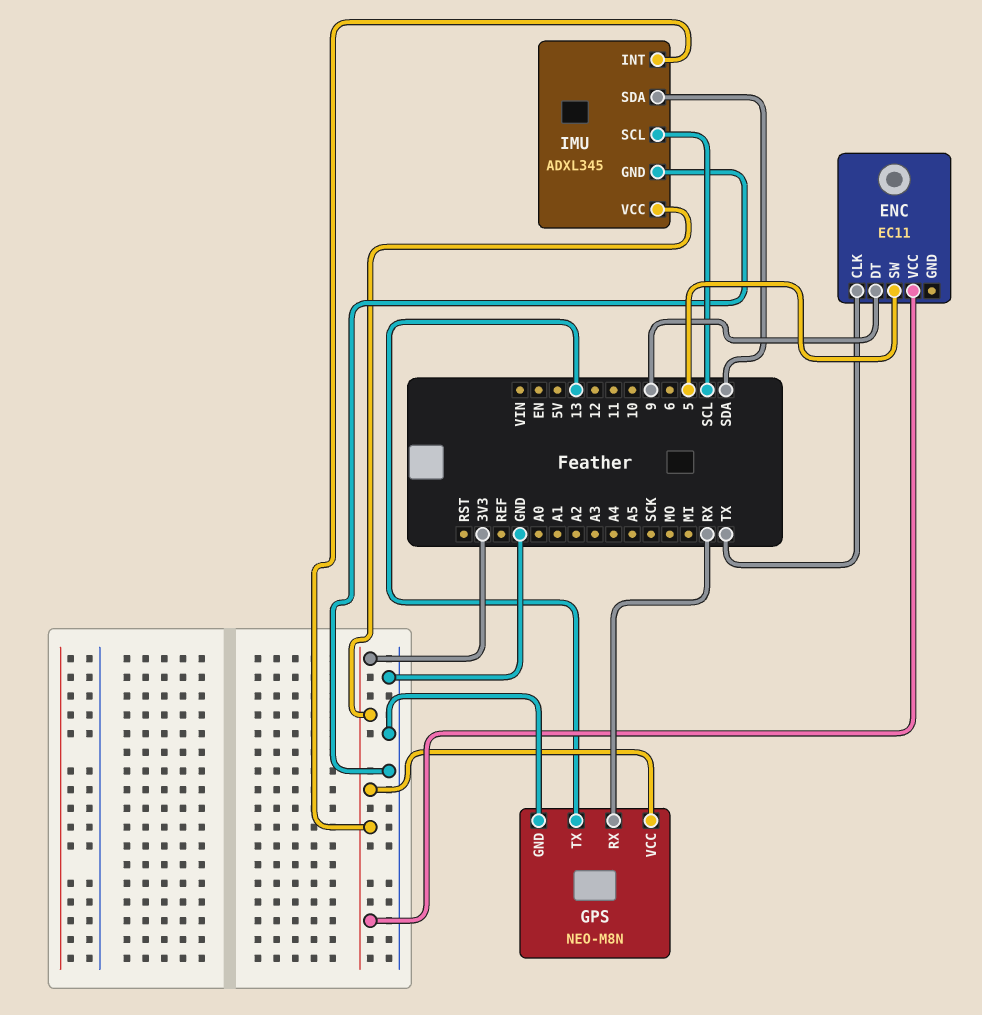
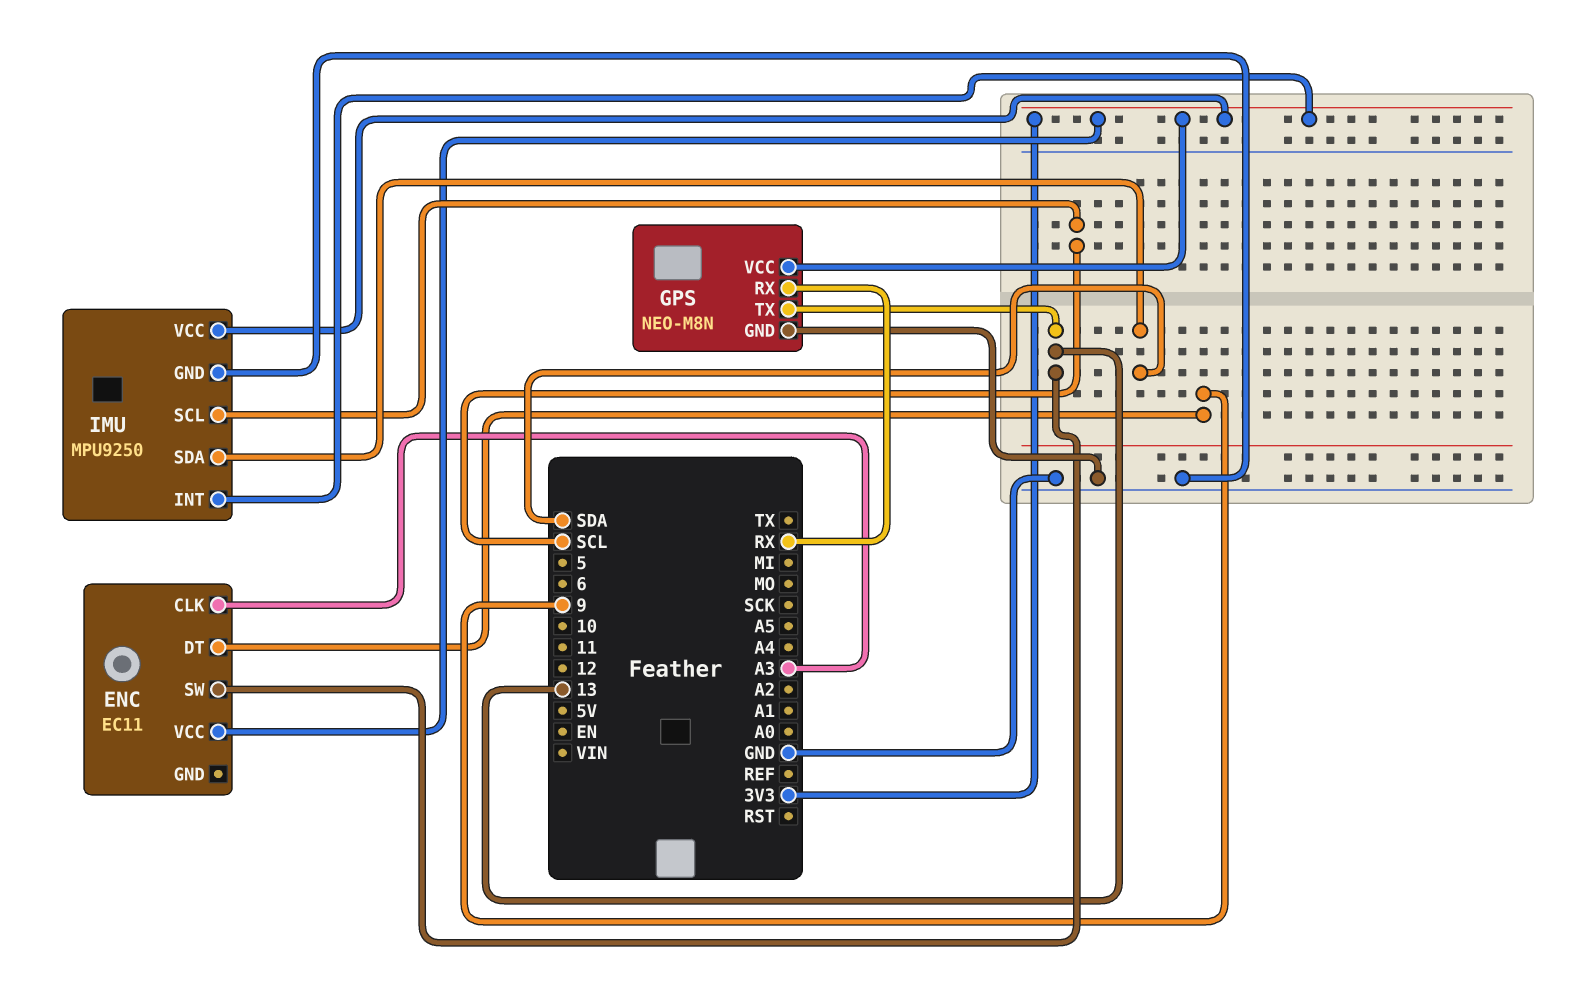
ENC pin CLK: TX -> A3
ENC pin SW: 5 -> 13
IMU: ADXL345 -> MPU9250

